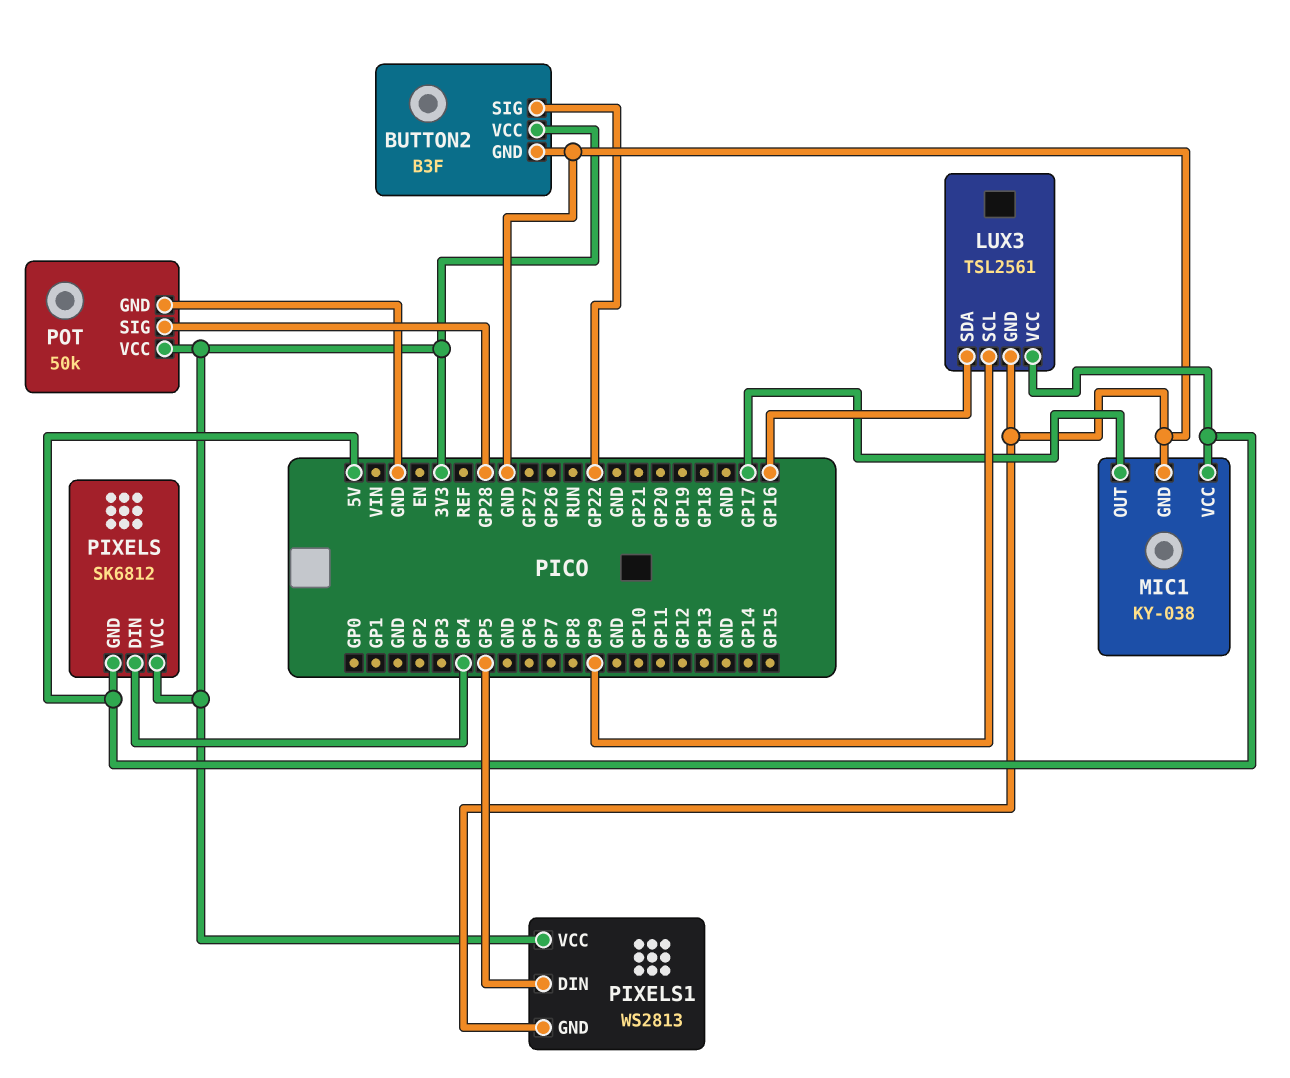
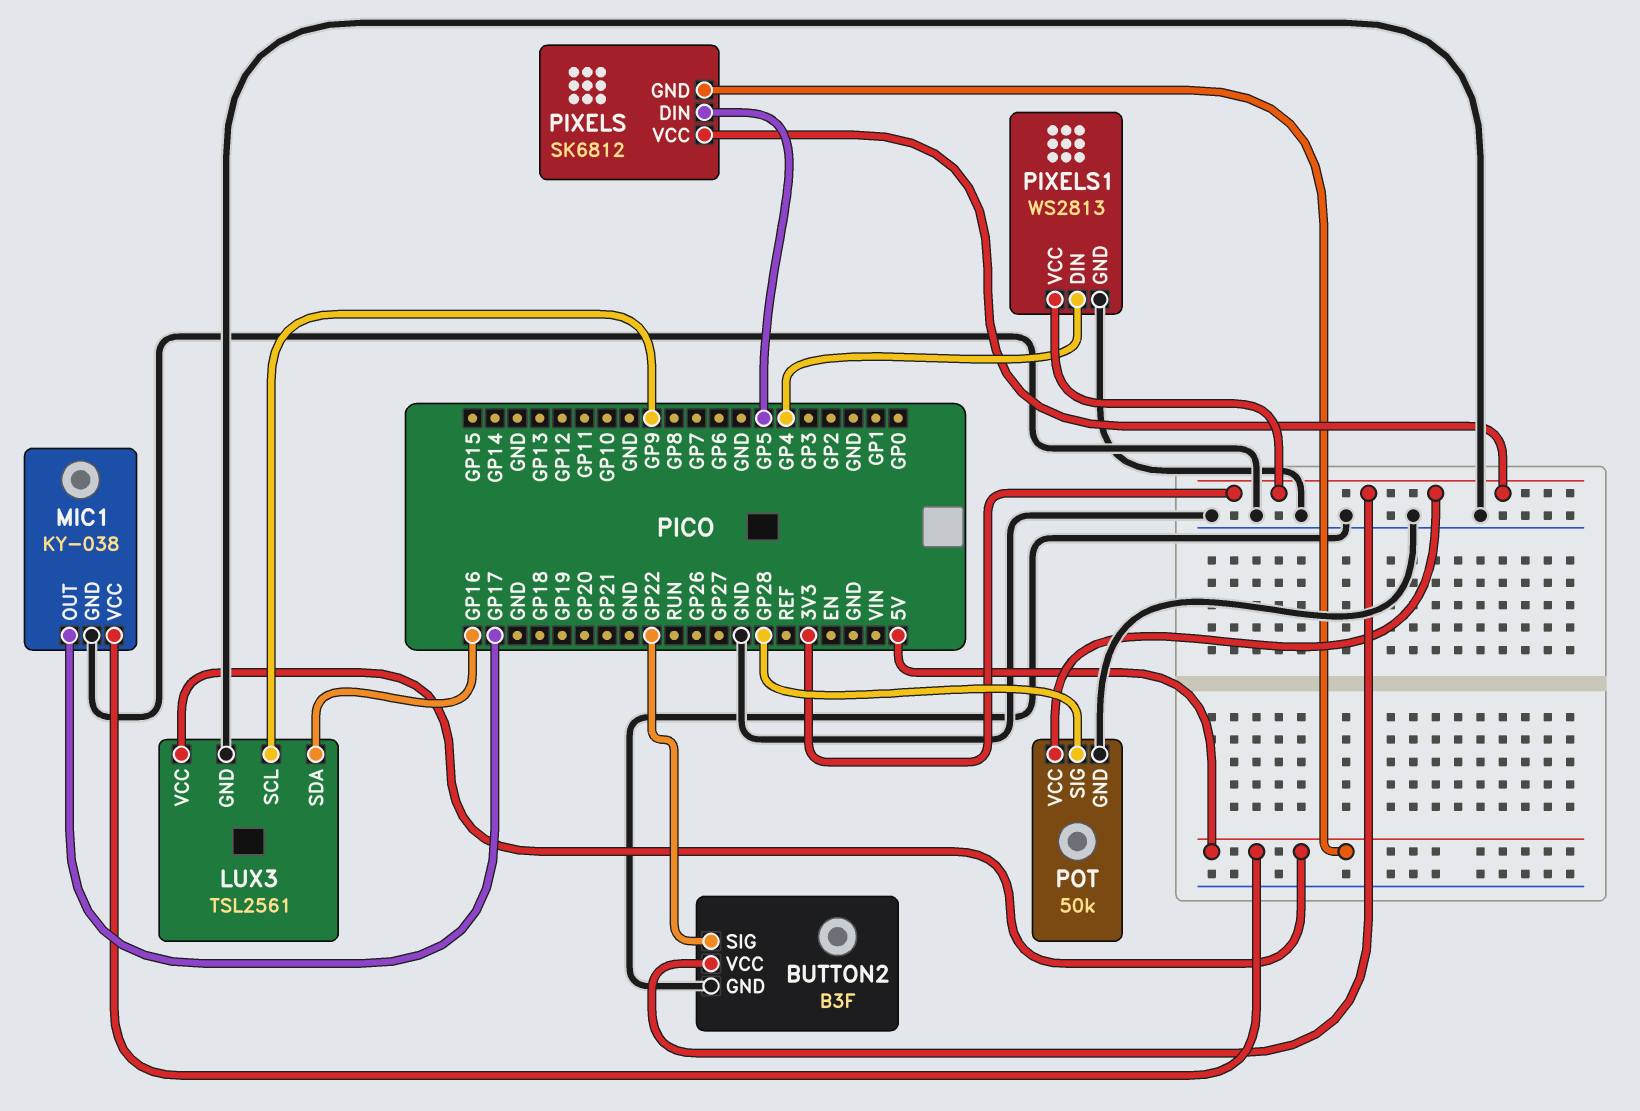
PIXELS pin DIN: GP4 -> GP5
PIXELS1 pin DIN: GP5 -> GP4

